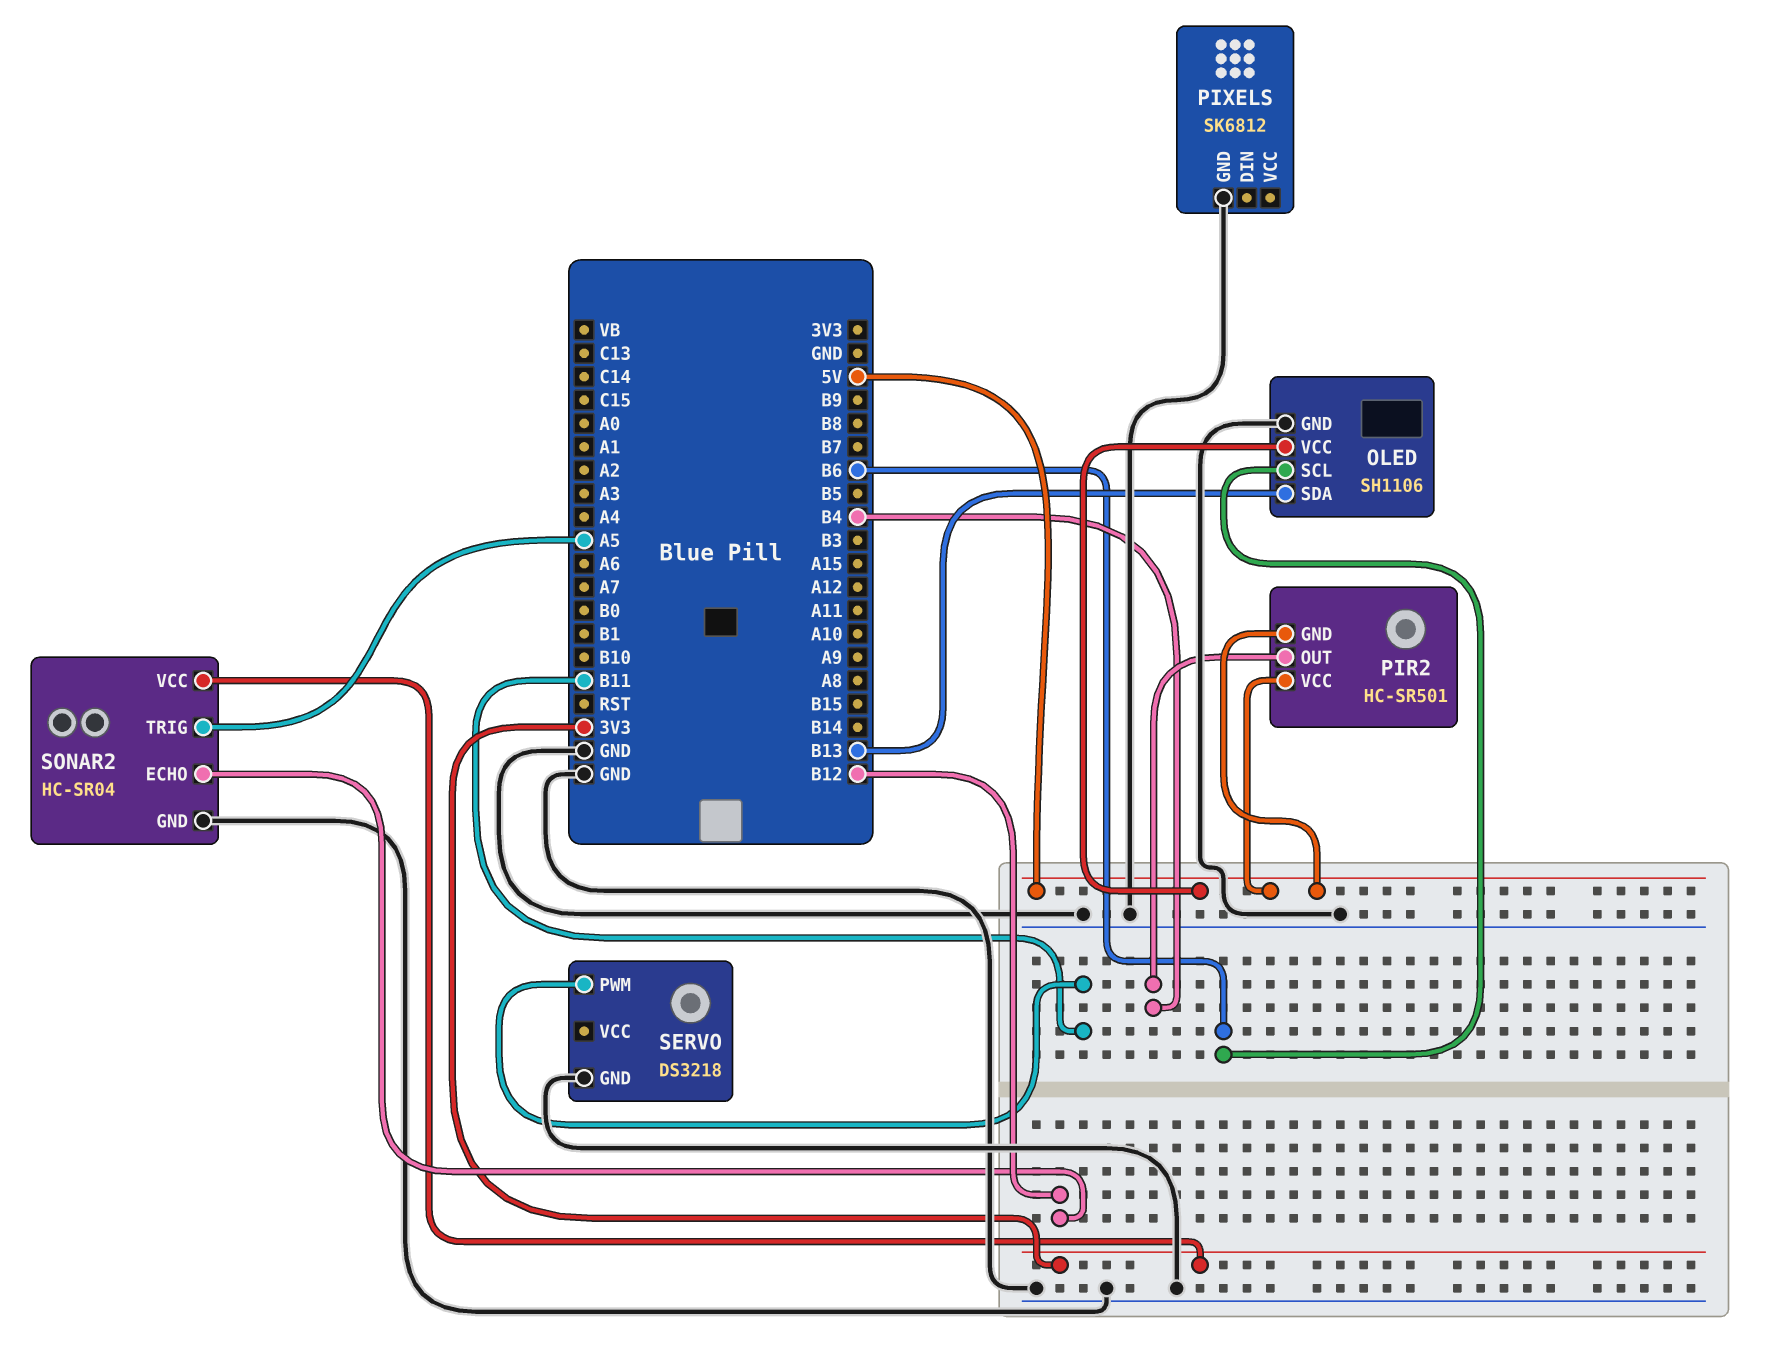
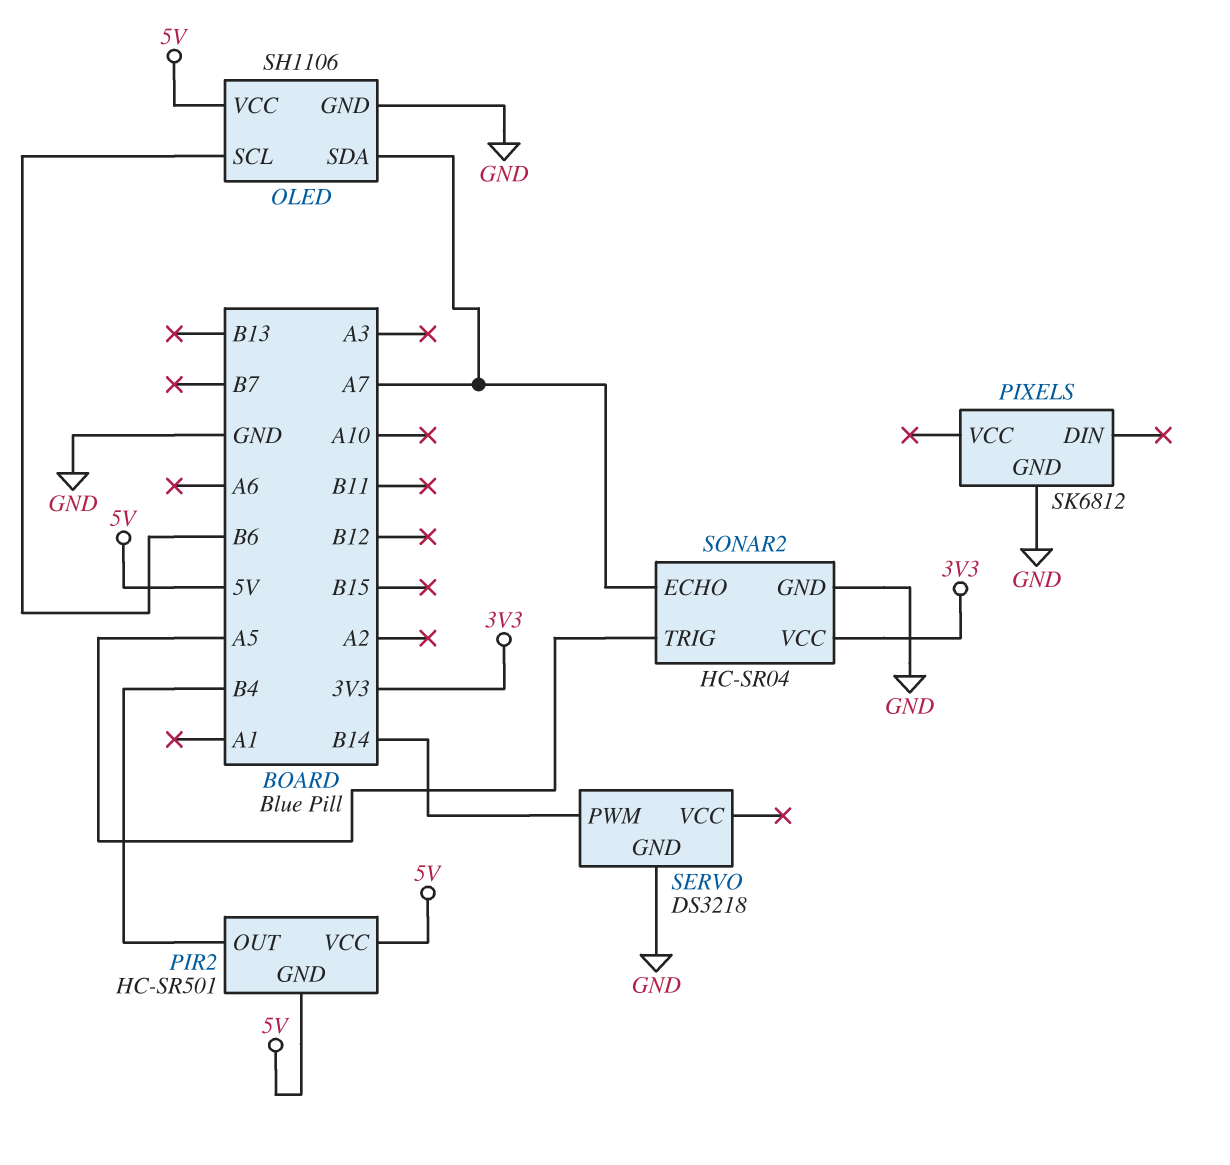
OLED pin SDA: B13 -> A7
SERVO pin PWM: B11 -> B14
SONAR2 pin ECHO: B12 -> A7

